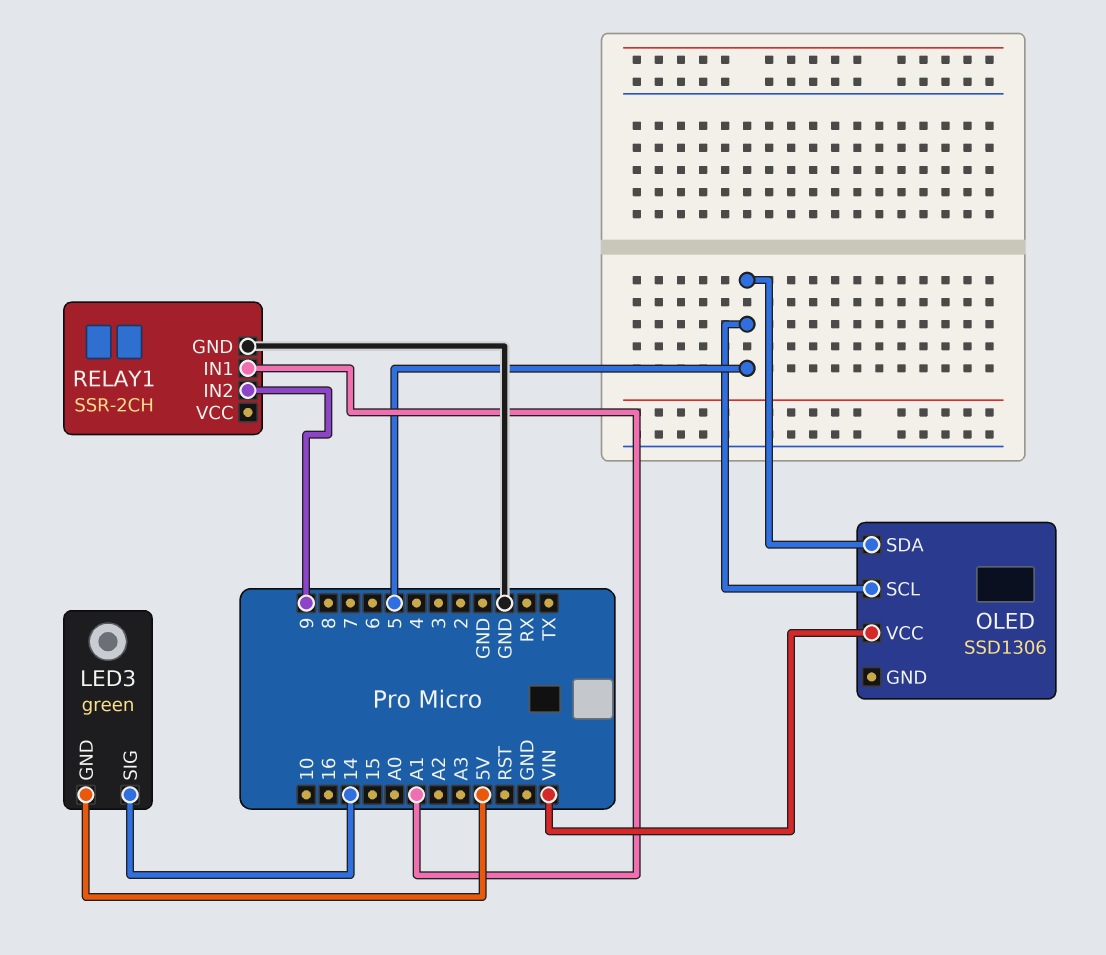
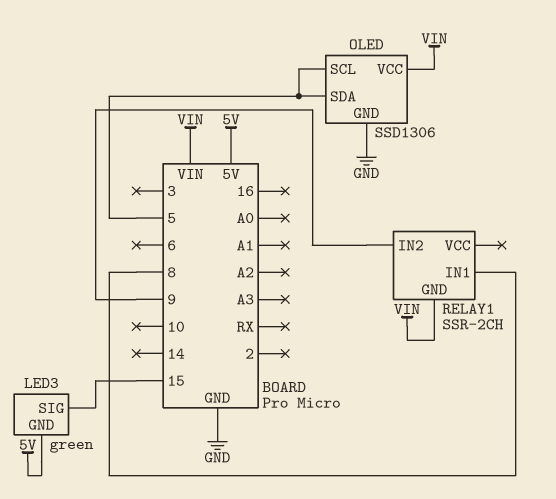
LED3 pin SIG: 14 -> 15
OLED pin GND: none -> GND
RELAY1 pin GND: GND -> VIN
RELAY1 pin IN1: A1 -> 8

